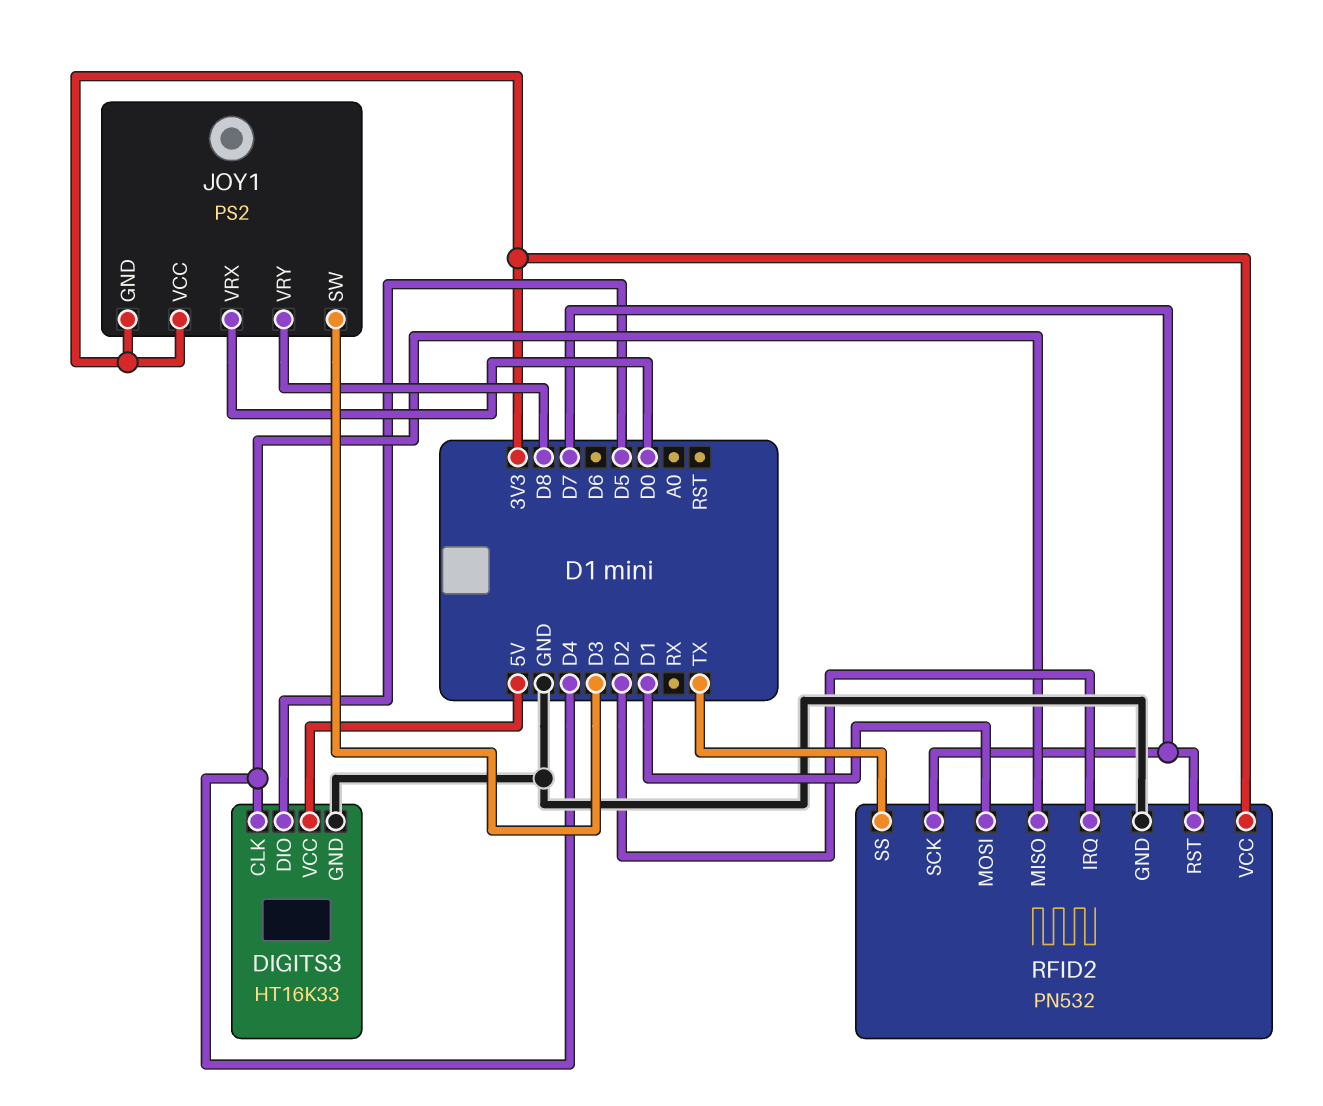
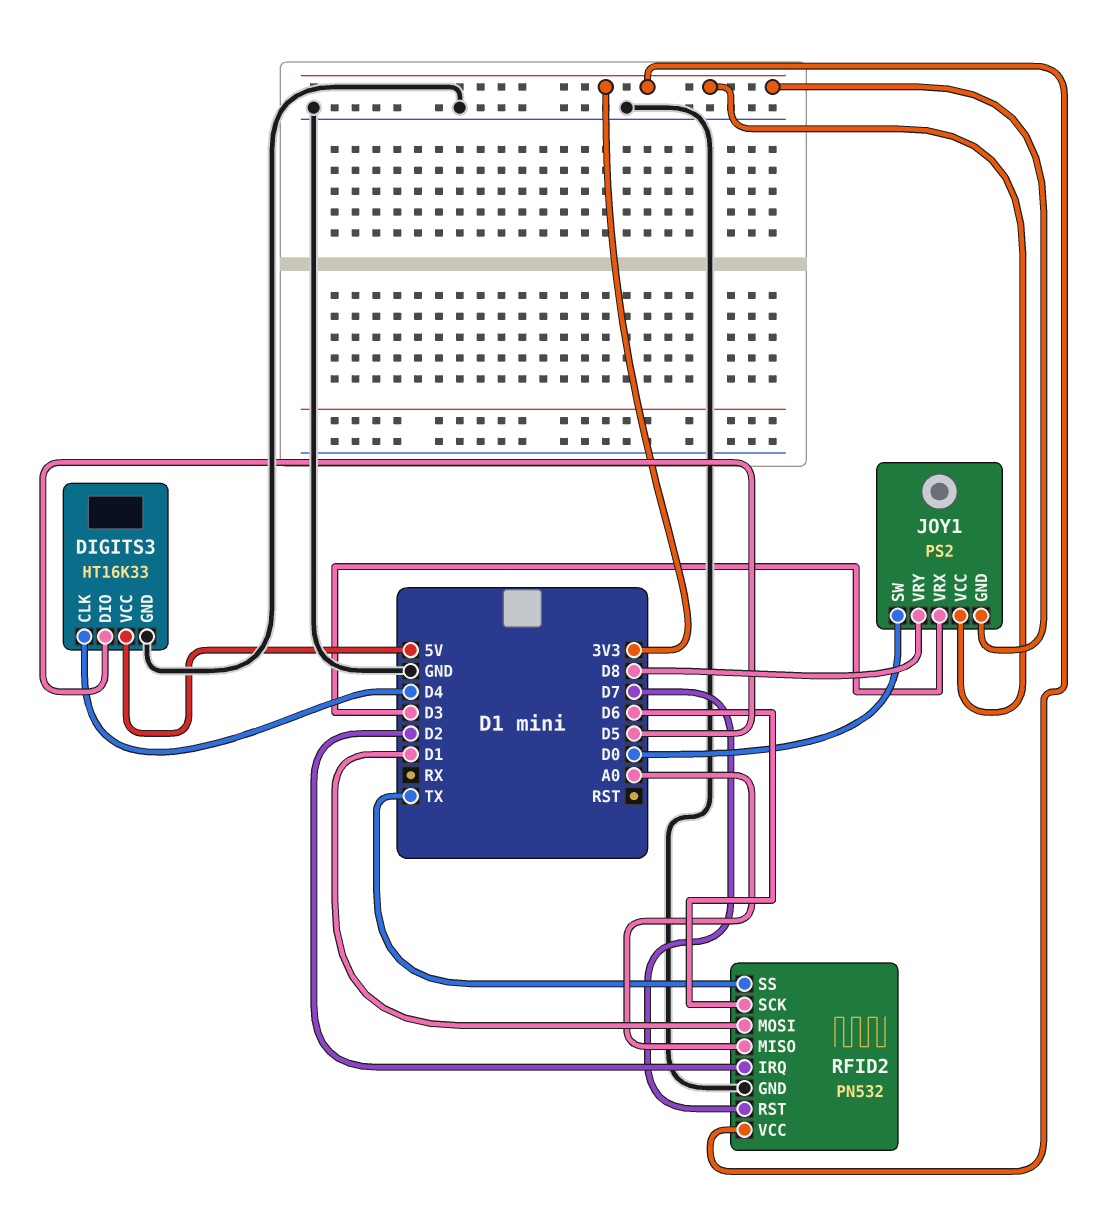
JOY1 pin SW: D3 -> D0
JOY1 pin VRX: D0 -> D3
RFID2 pin MISO: D4 -> A0
RFID2 pin SCK: D7 -> D6

